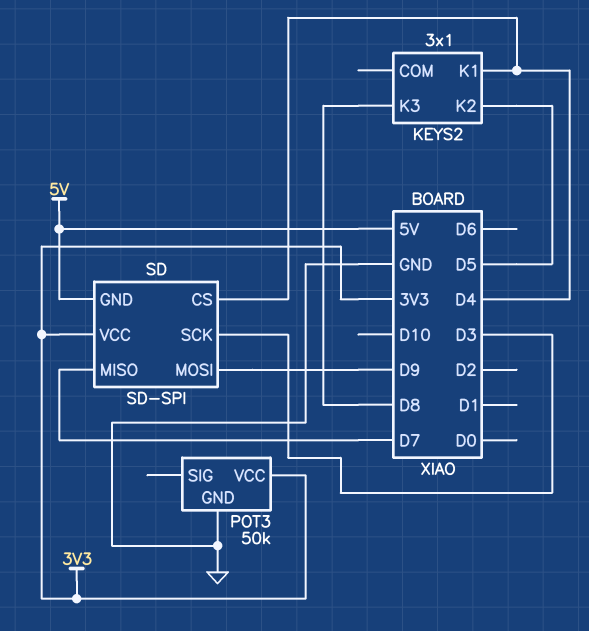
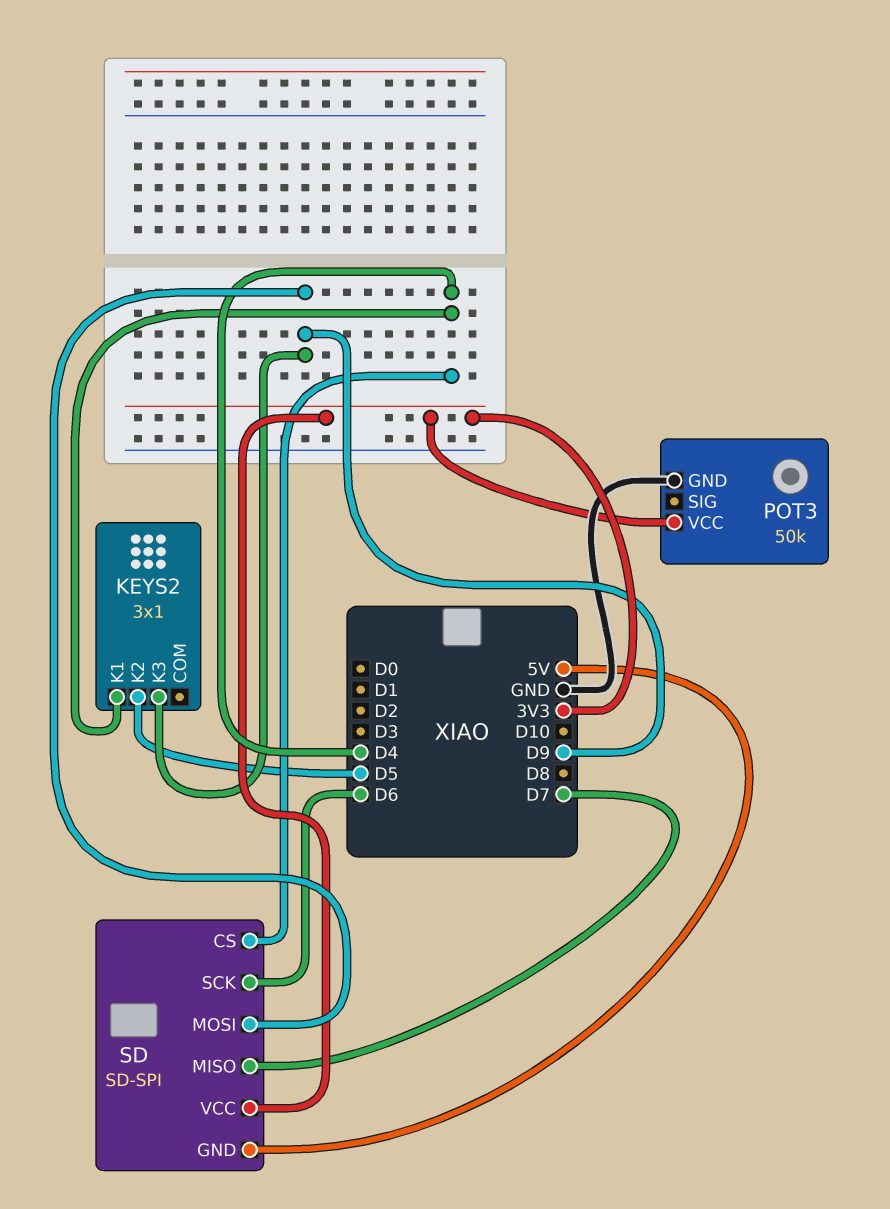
KEYS2 pin K3: D8 -> D9
SD pin SCK: D3 -> D6

